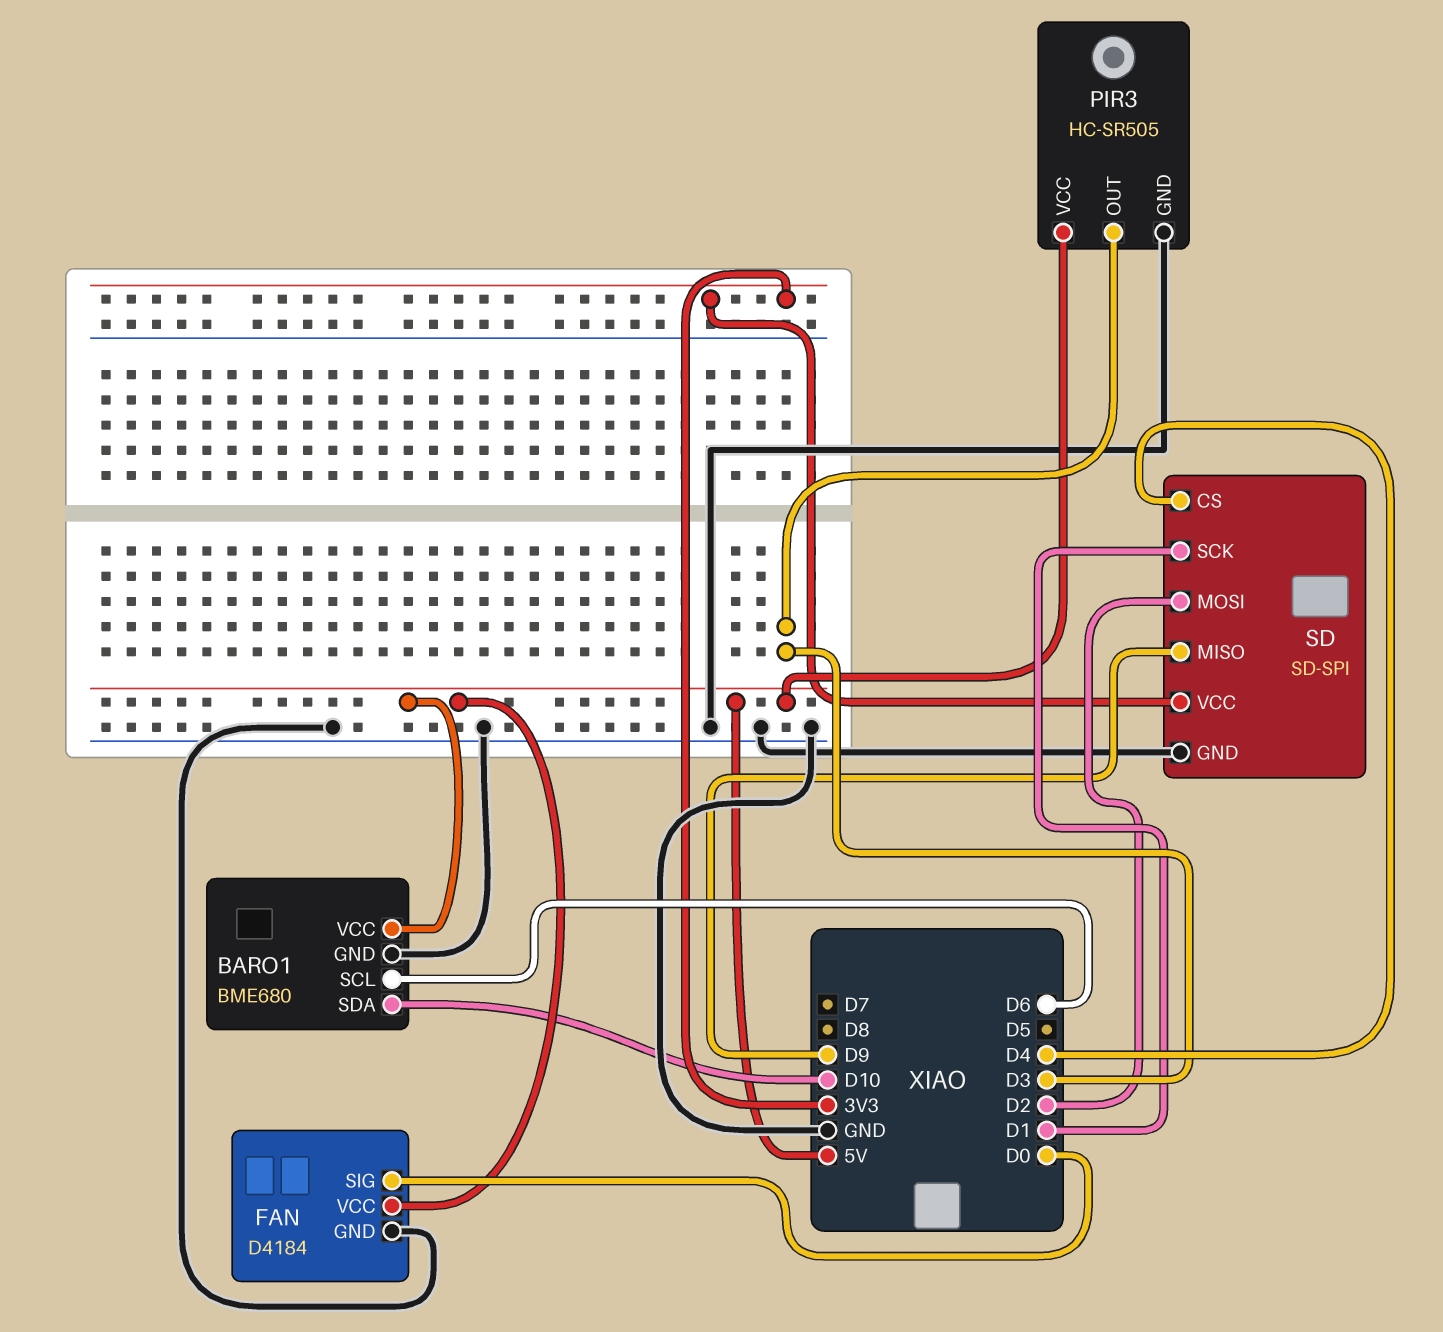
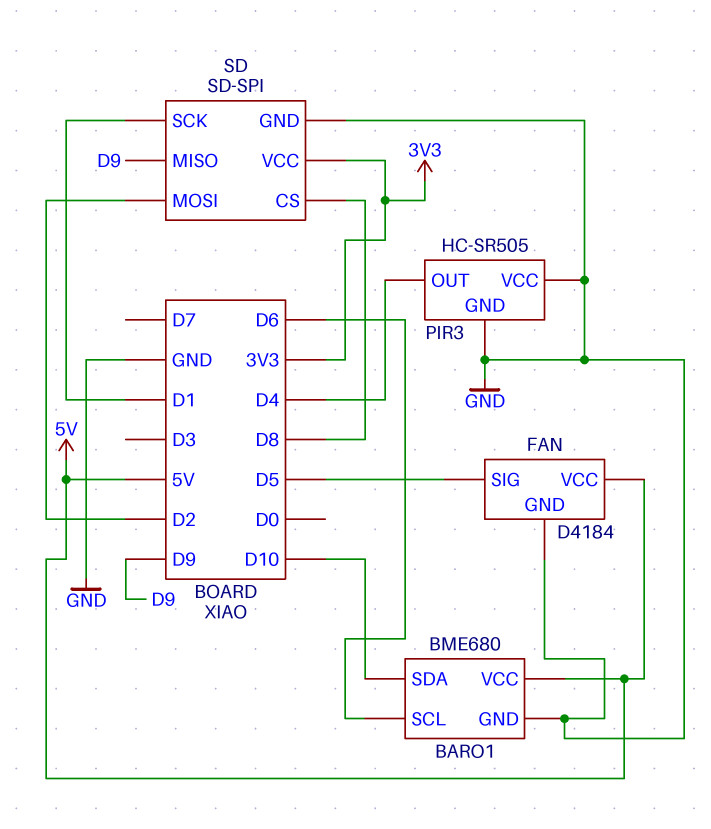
FAN pin SIG: D0 -> D5
PIR3 pin OUT: D3 -> D4
PIR3 pin VCC: 5V -> GND
SD pin CS: D4 -> D8

